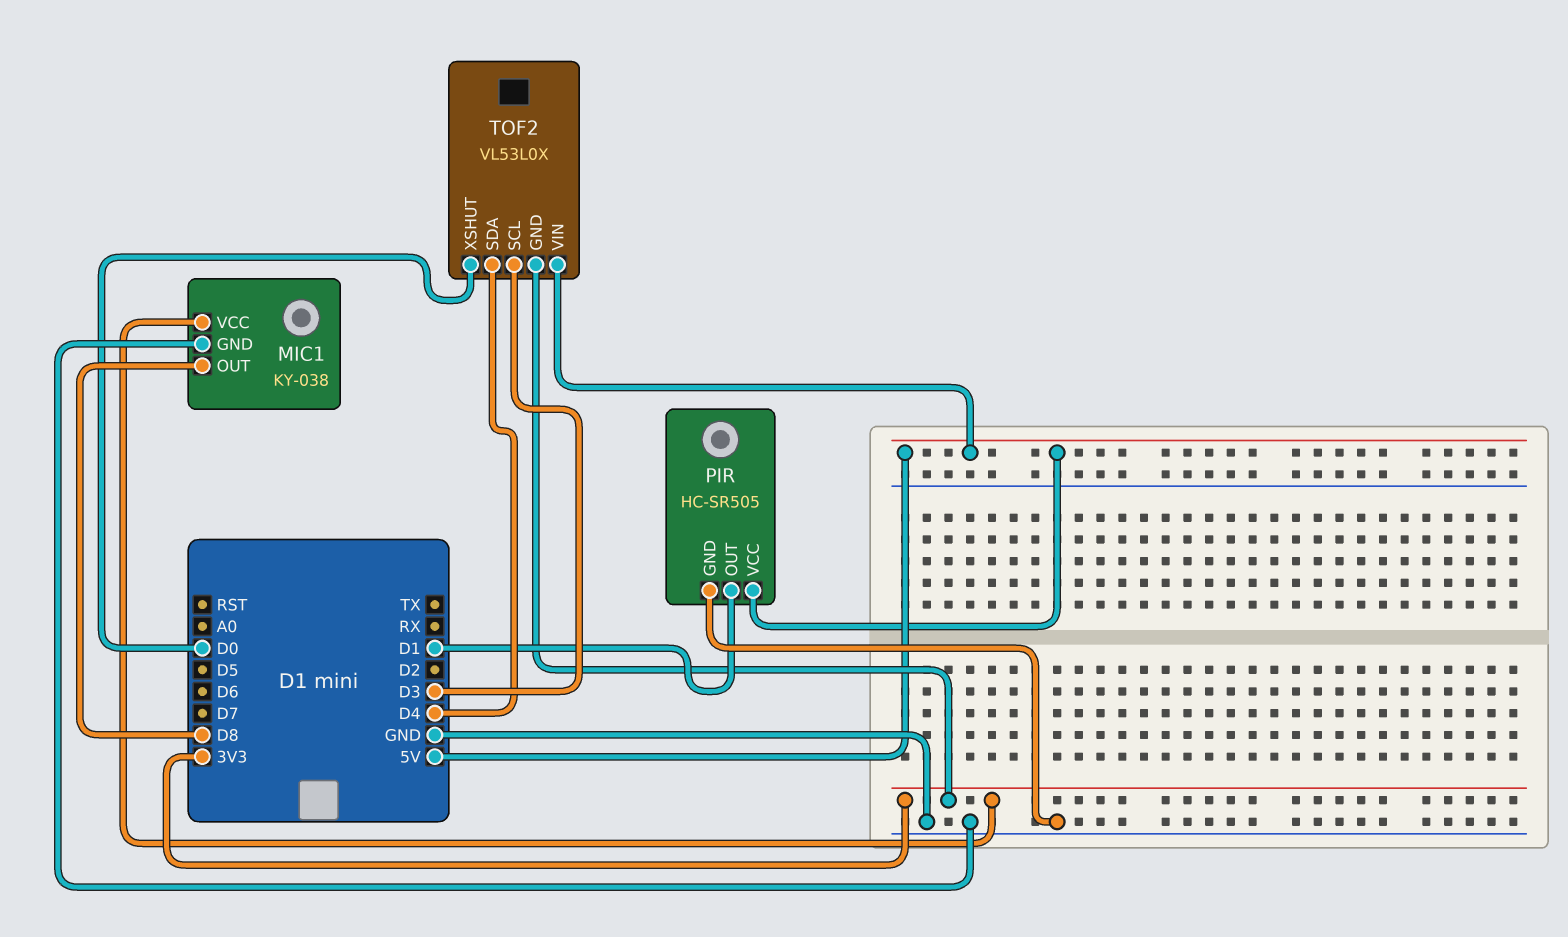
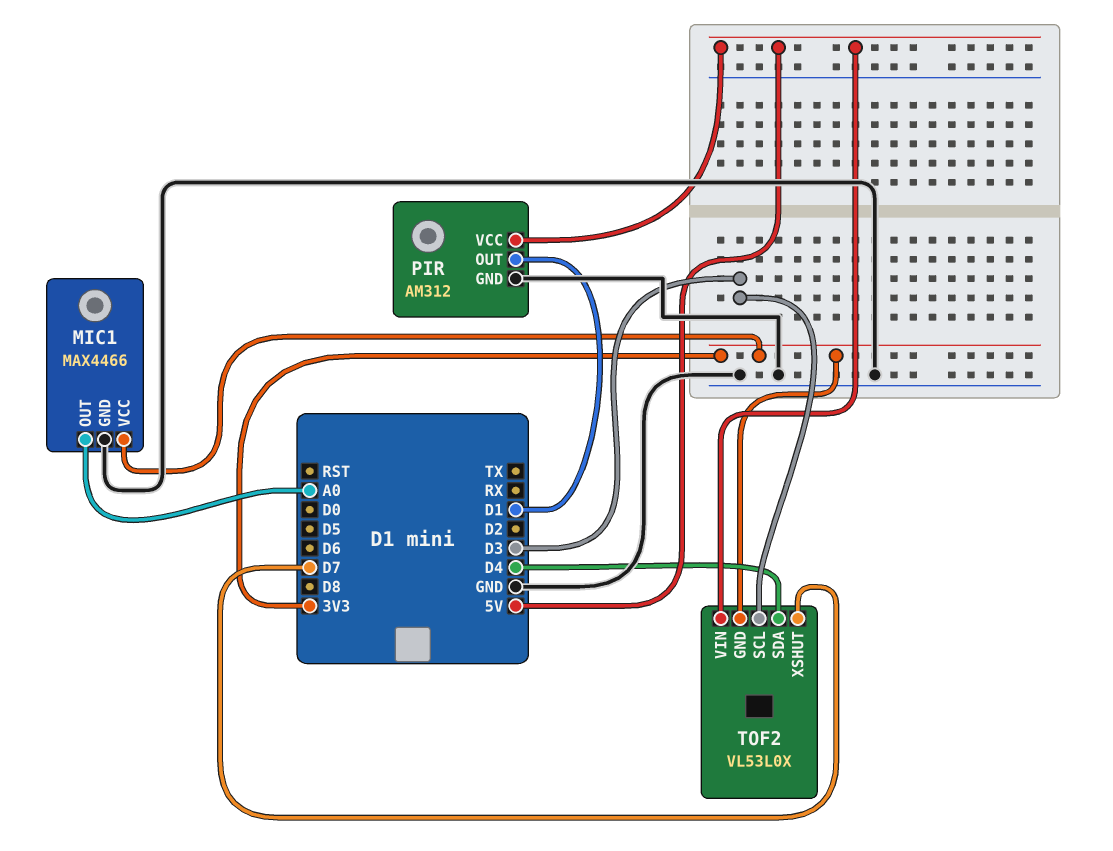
MIC1: KY-038 -> MAX4466
MIC1 pin OUT: D8 -> A0
PIR: HC-SR505 -> AM312
TOF2 pin XSHUT: D0 -> D7

